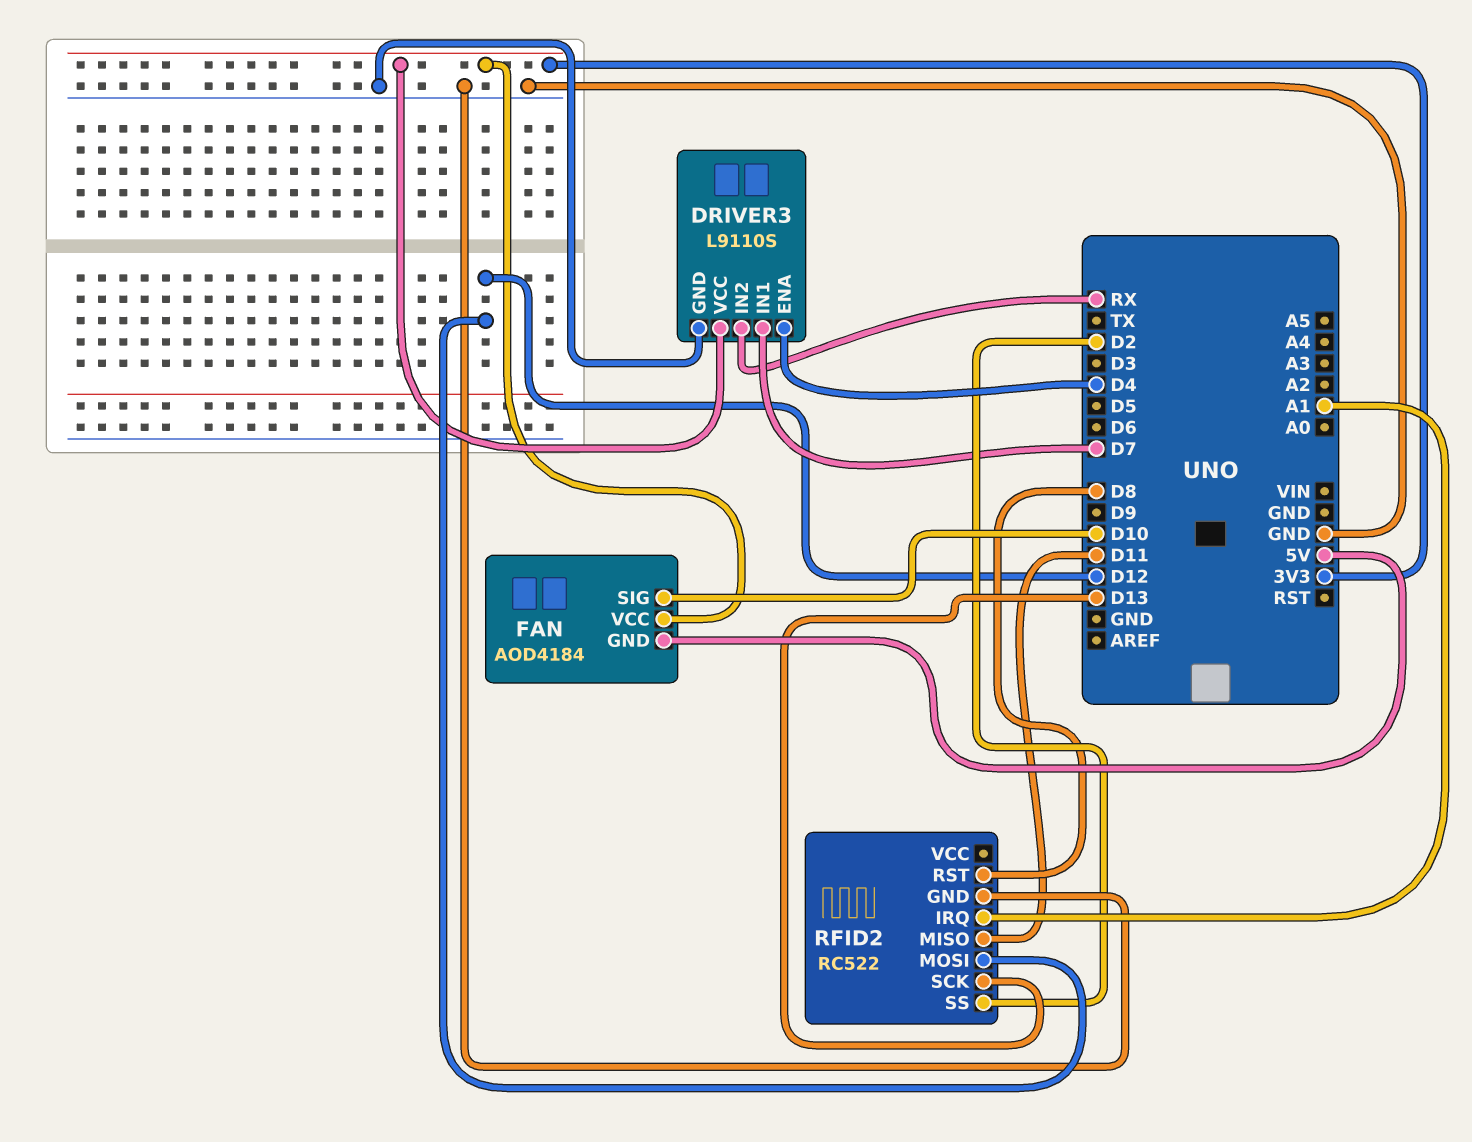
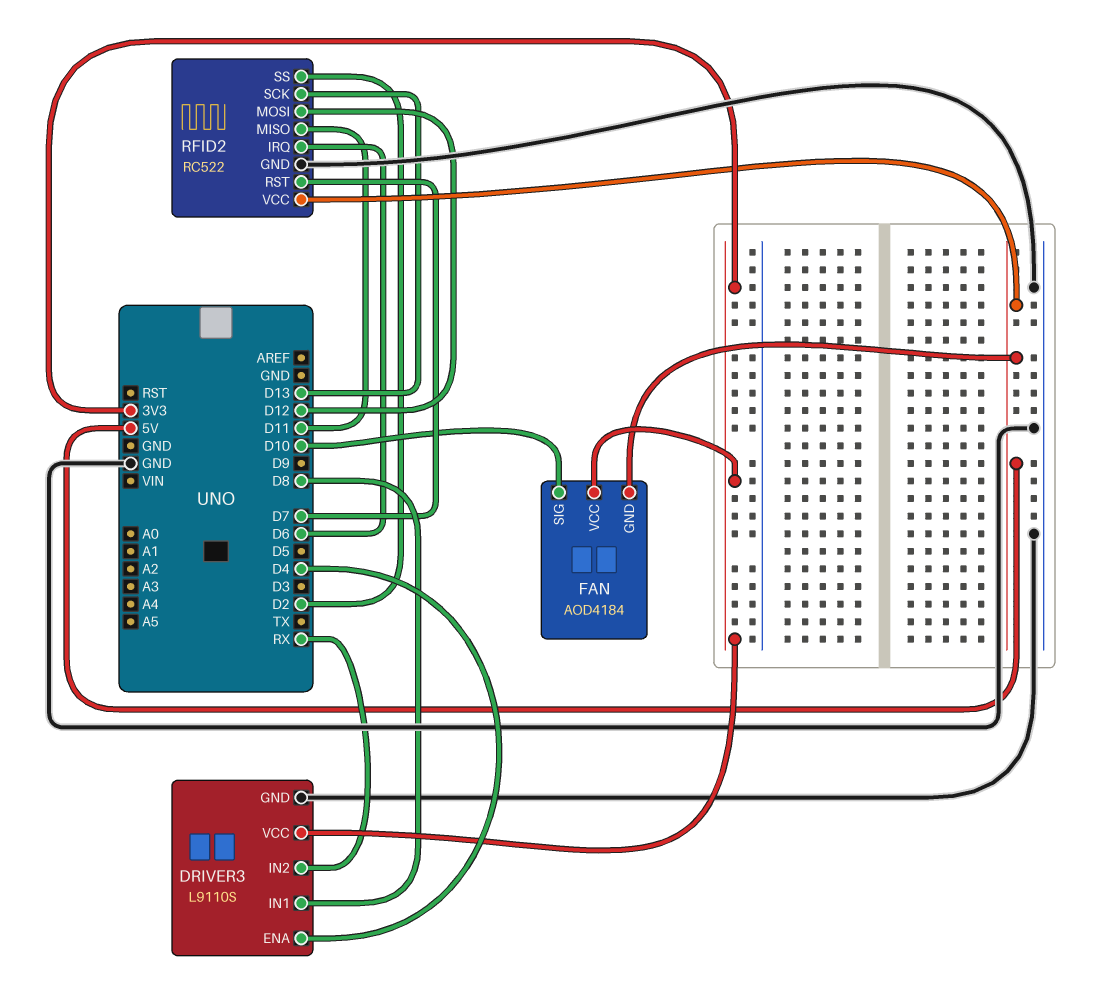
DRIVER3 pin IN1: D7 -> D8
RFID2 pin IRQ: A1 -> D6
RFID2 pin RST: D8 -> D7
RFID2 pin VCC: none -> 5V

